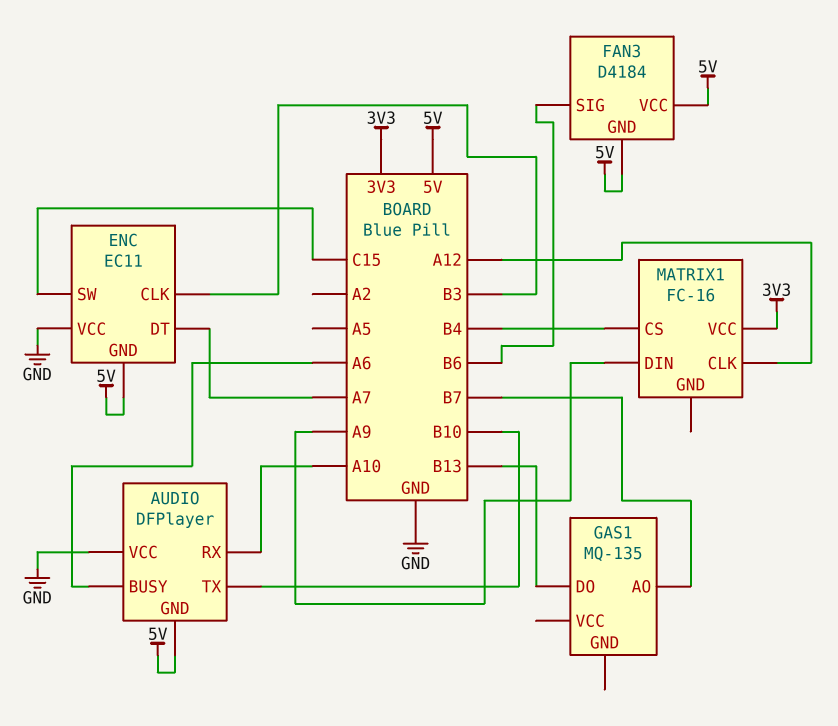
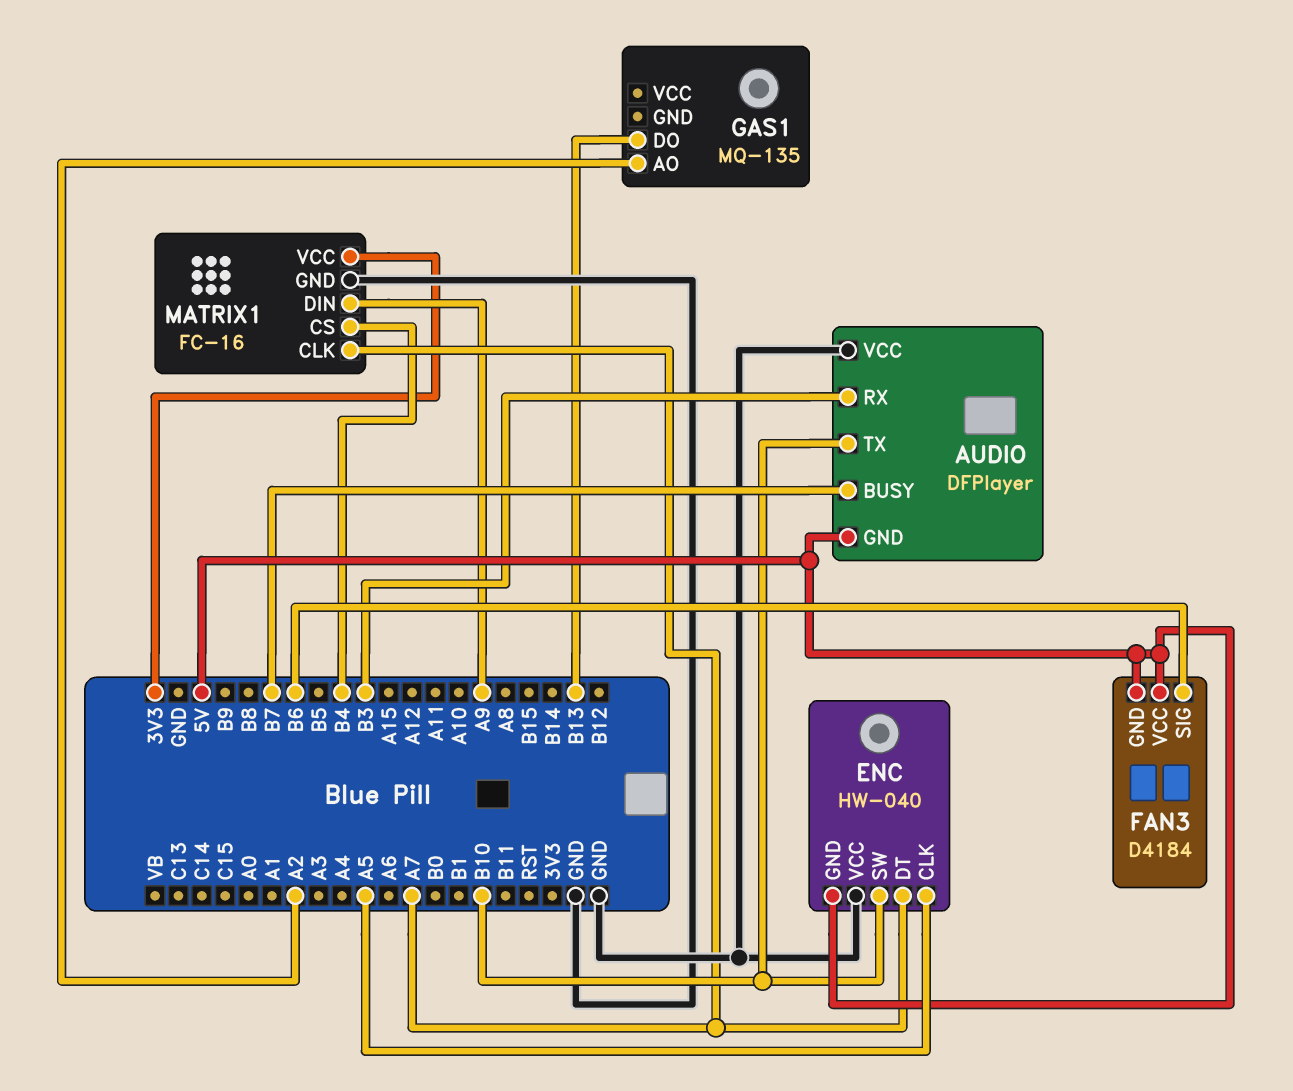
AUDIO pin BUSY: A6 -> B7
AUDIO pin RX: A10 -> B3
ENC: EC11 -> HW-040
ENC pin CLK: B3 -> A5
ENC pin SW: C15 -> B10
GAS1 pin AO: B7 -> A2
MATRIX1 pin CLK: A12 -> A7
MATRIX1 pin GND: none -> GND

